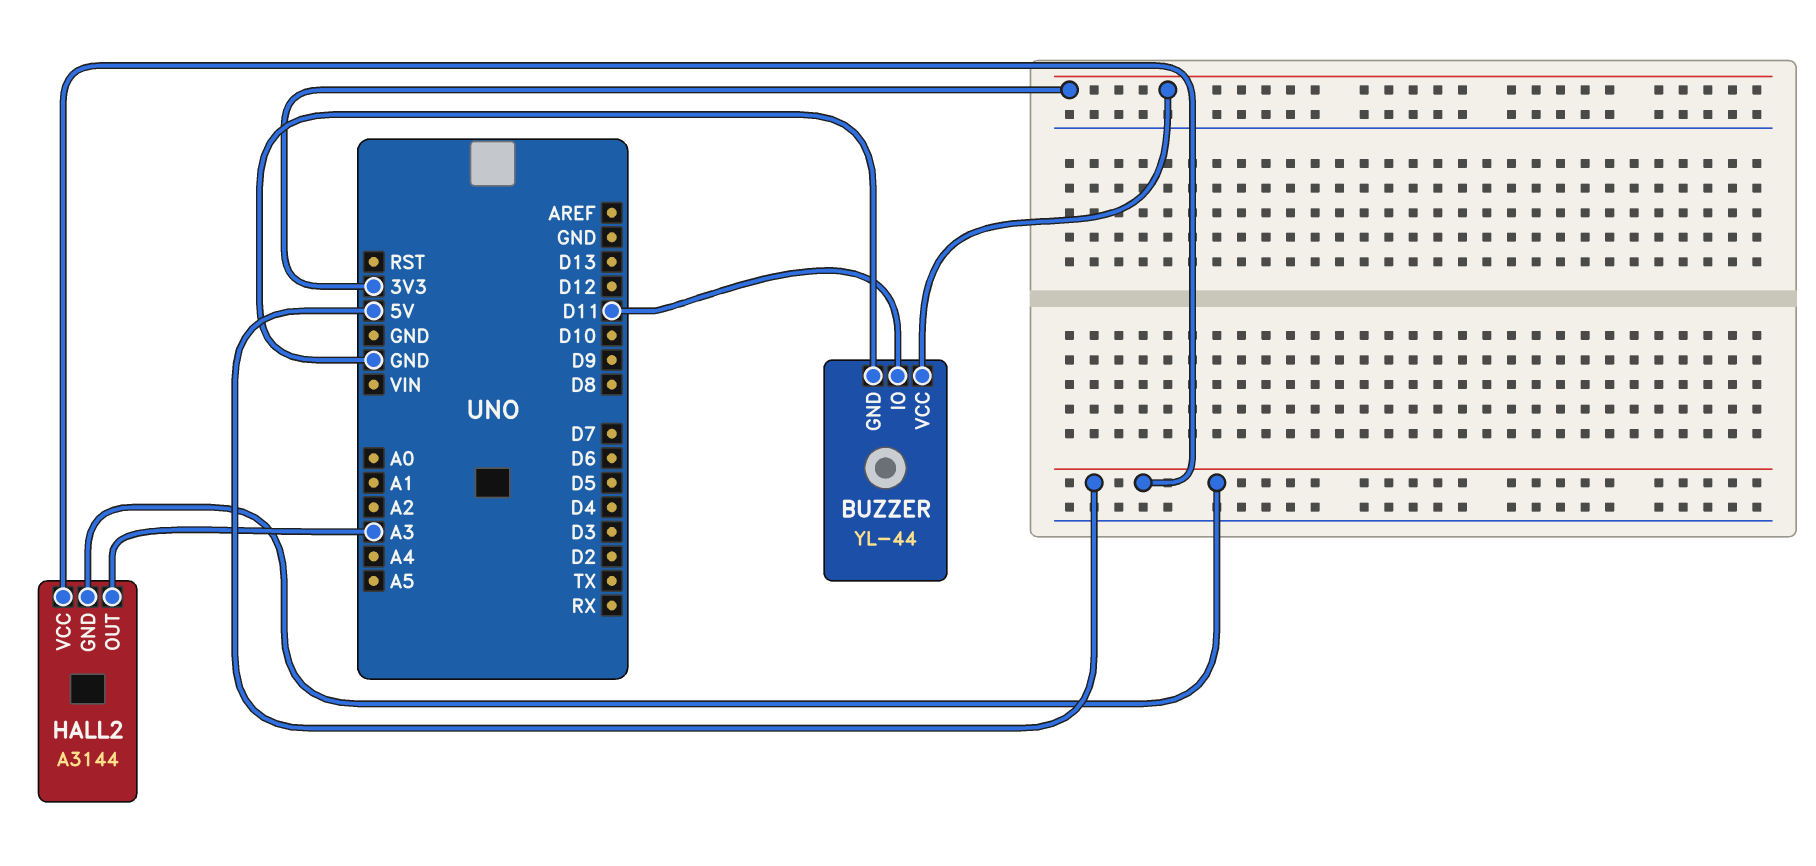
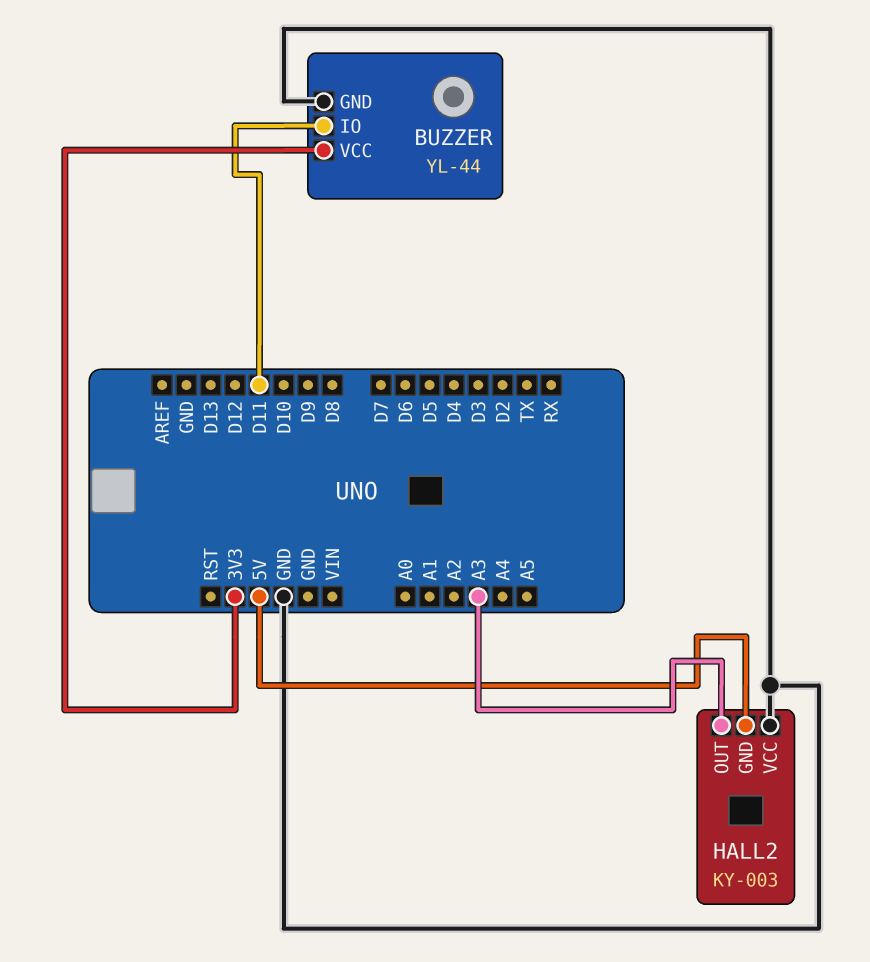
HALL2: A3144 -> KY-003
HALL2 pin VCC: 5V -> GND

